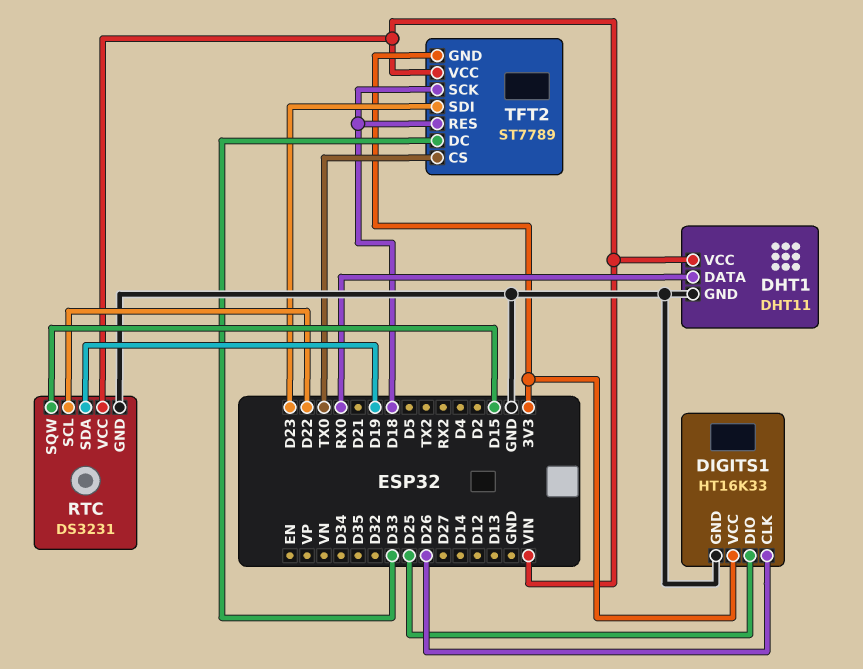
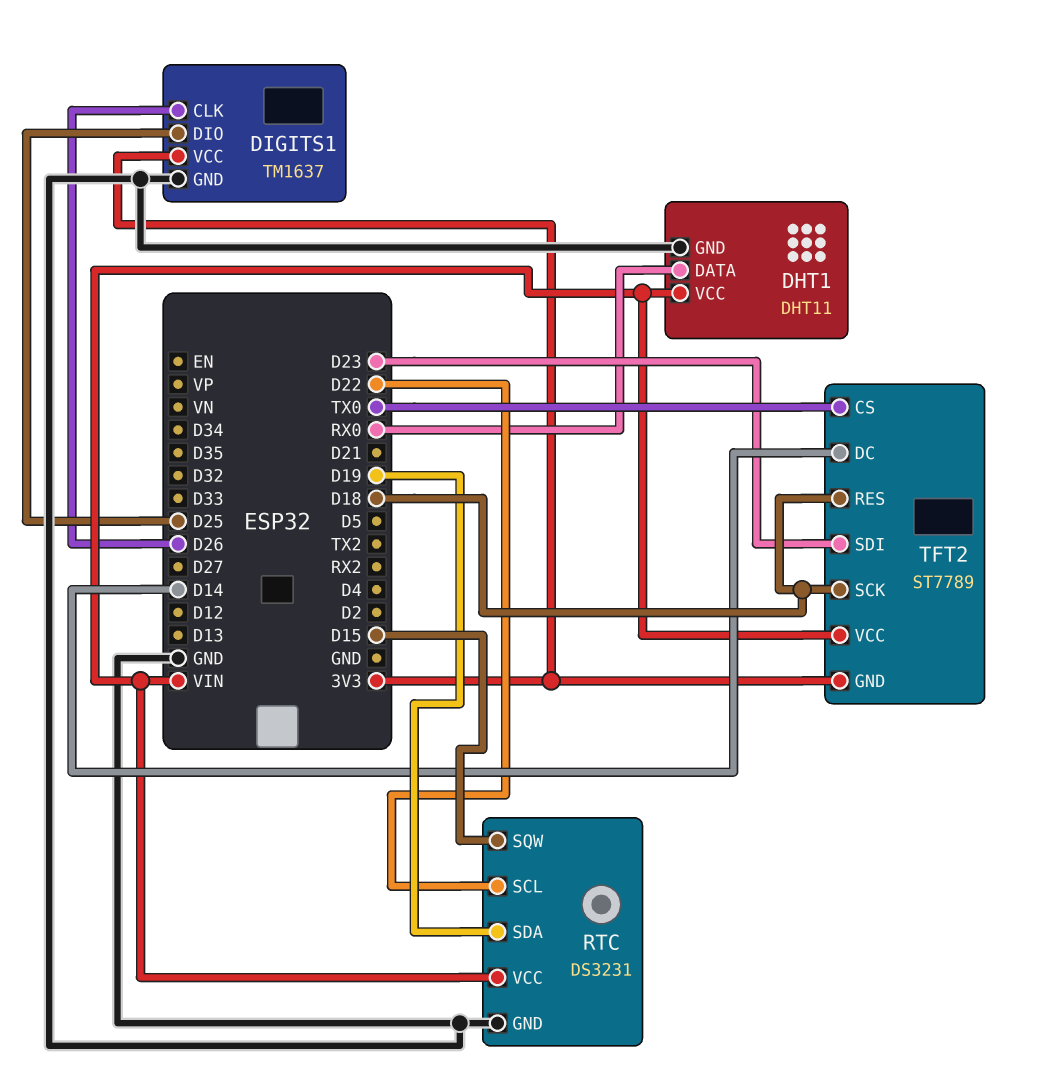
DIGITS1: HT16K33 -> TM1637
TFT2 pin DC: D33 -> D14

